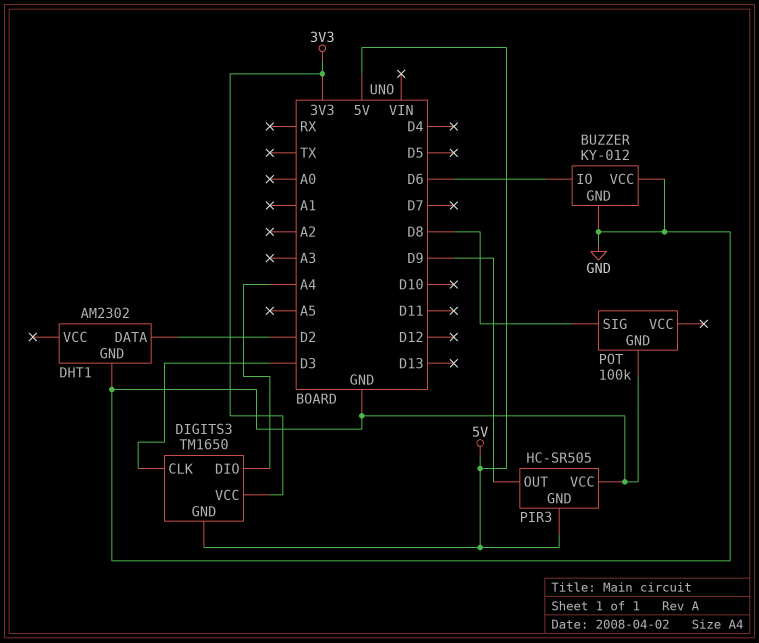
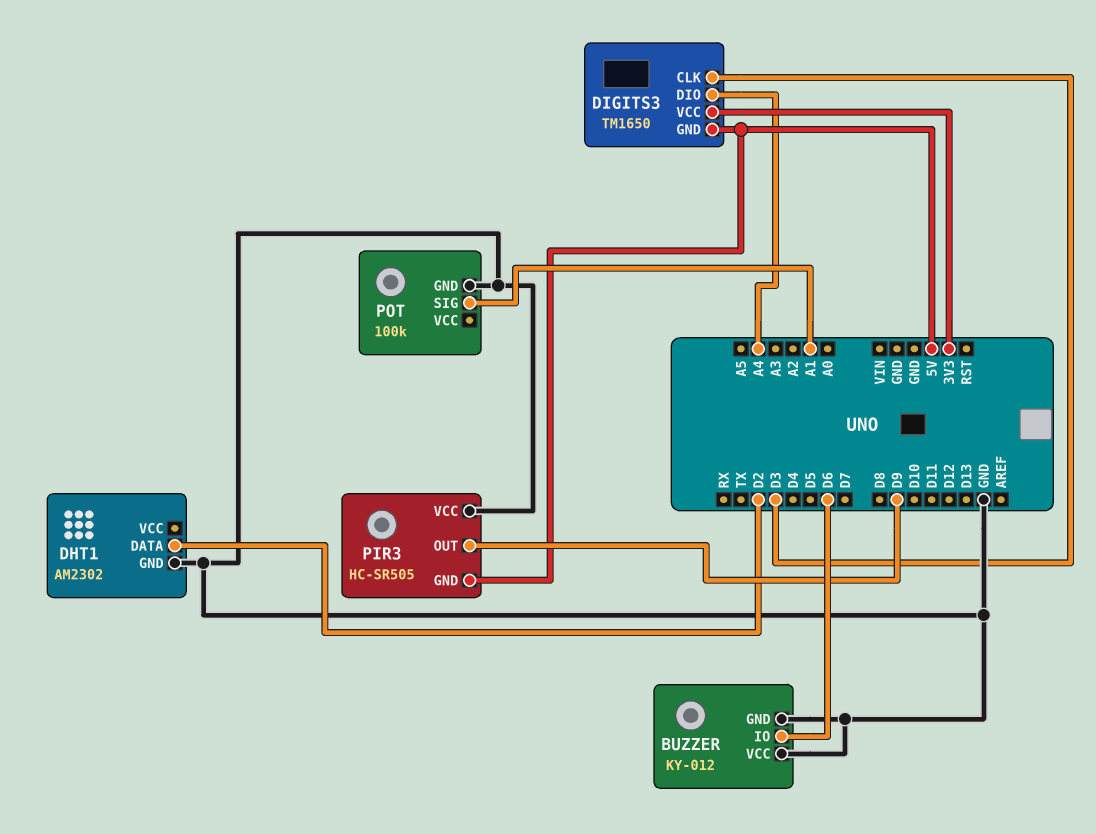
POT pin SIG: D8 -> A1

